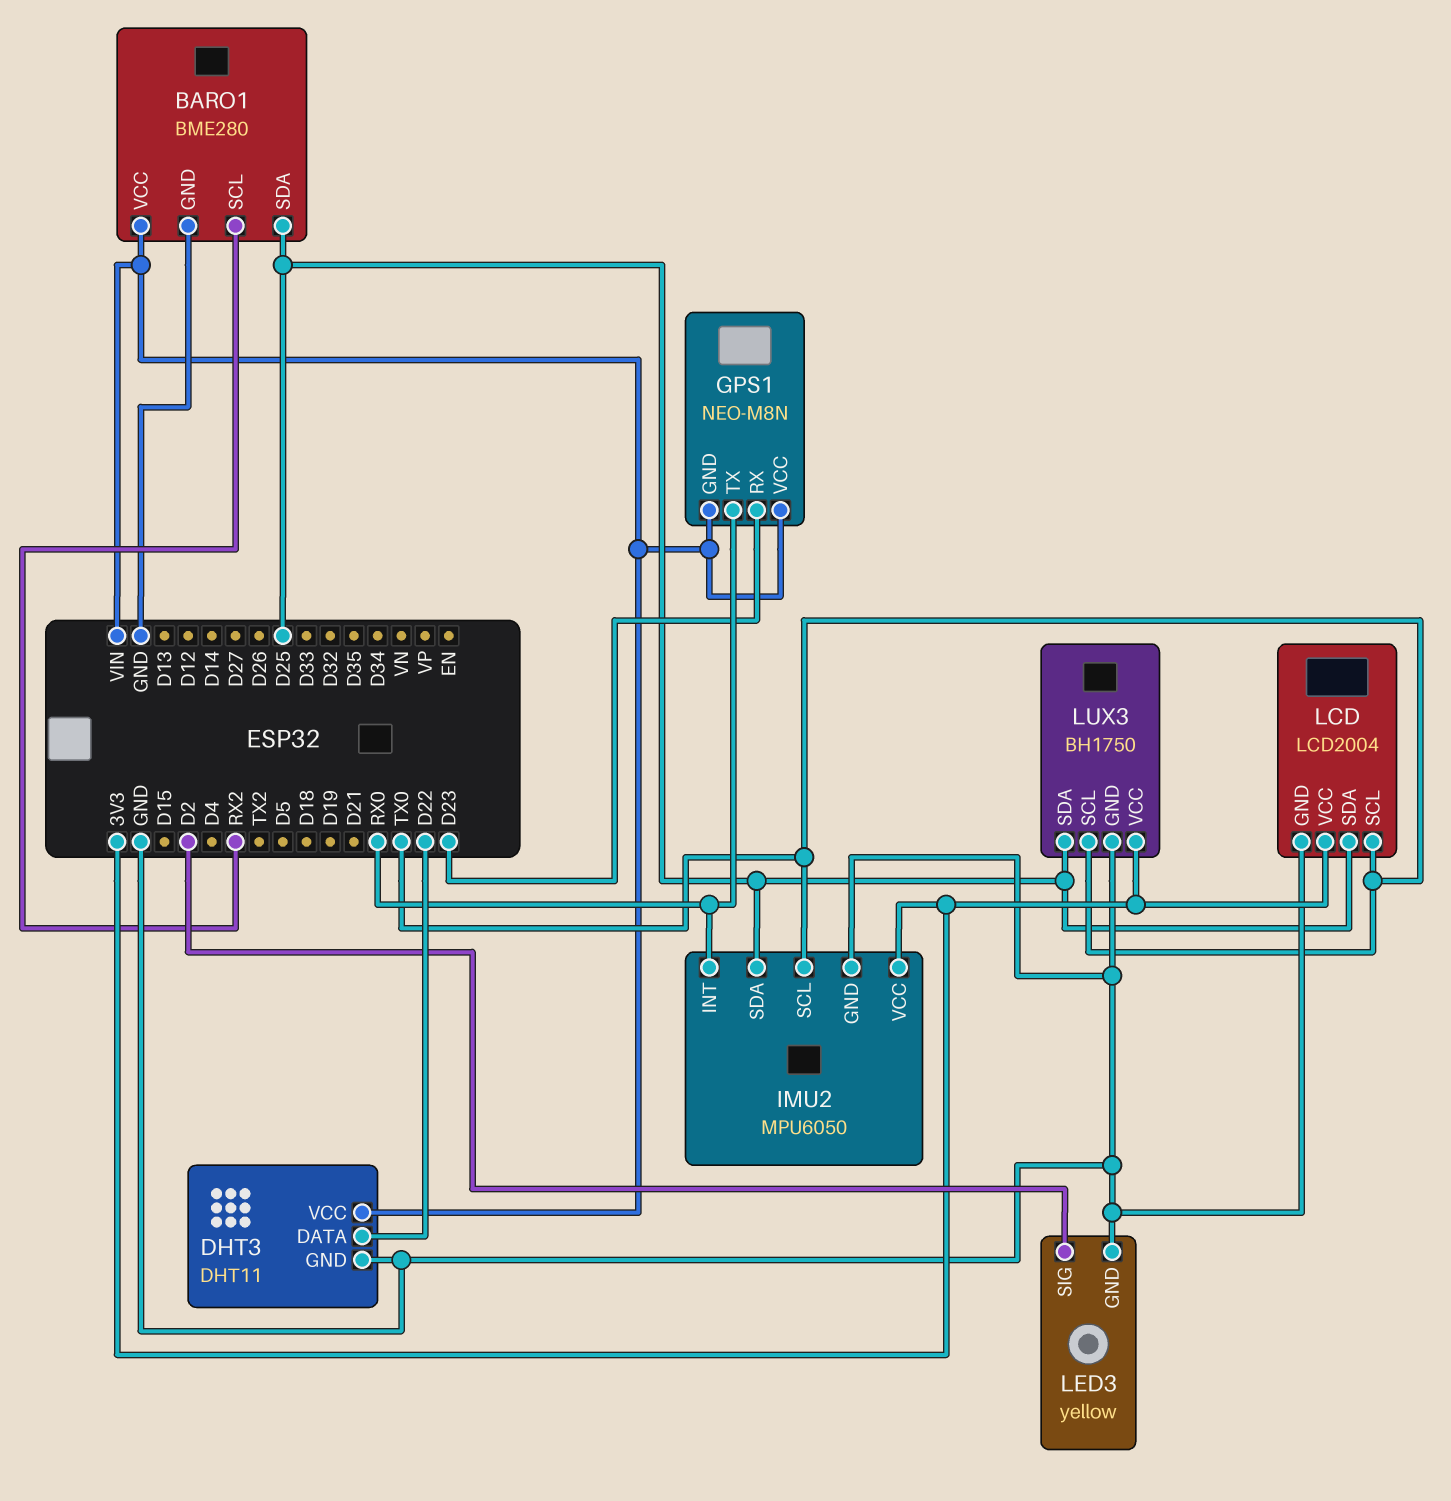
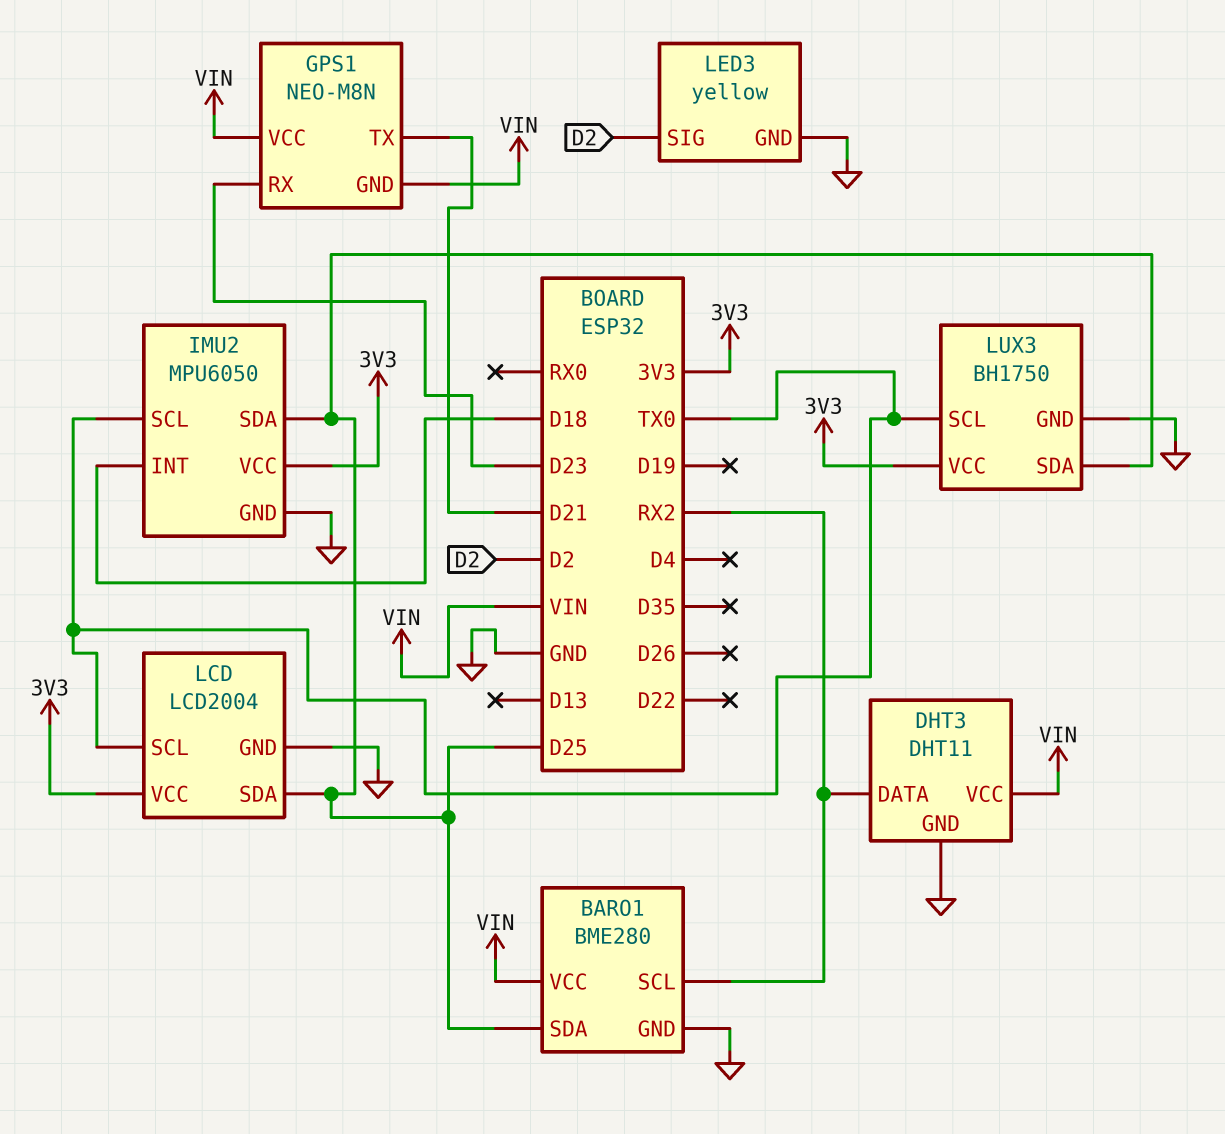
DHT3 pin DATA: D22 -> RX2
GPS1 pin TX: RX0 -> D21
IMU2 pin INT: RX0 -> D18

